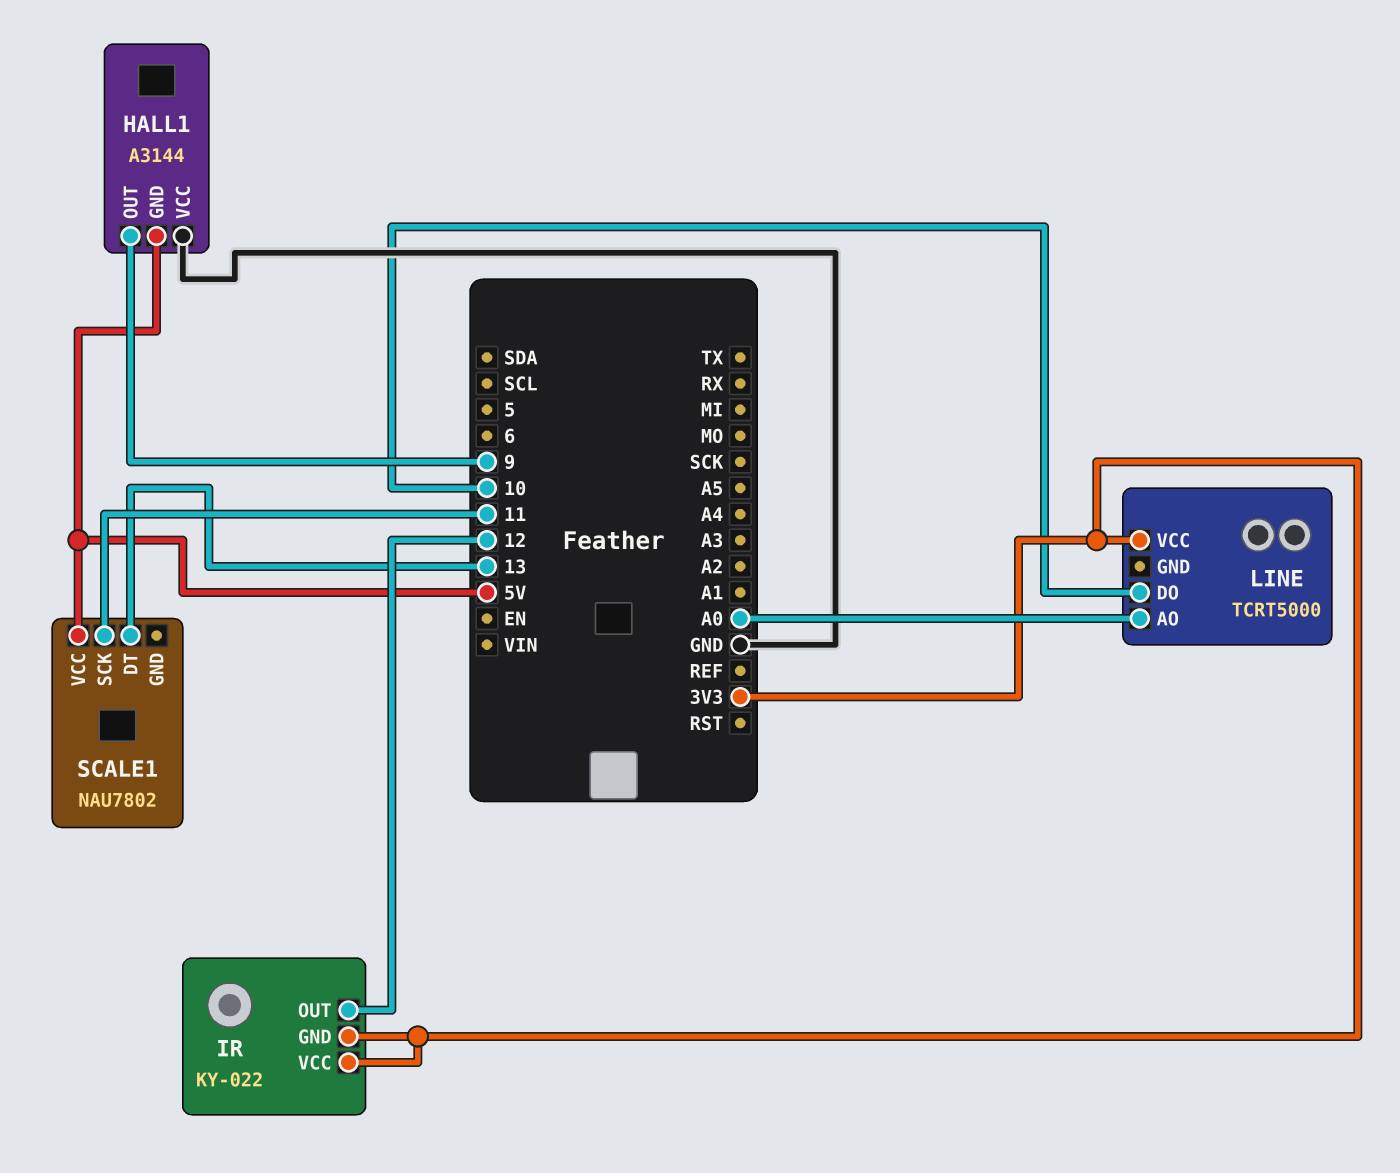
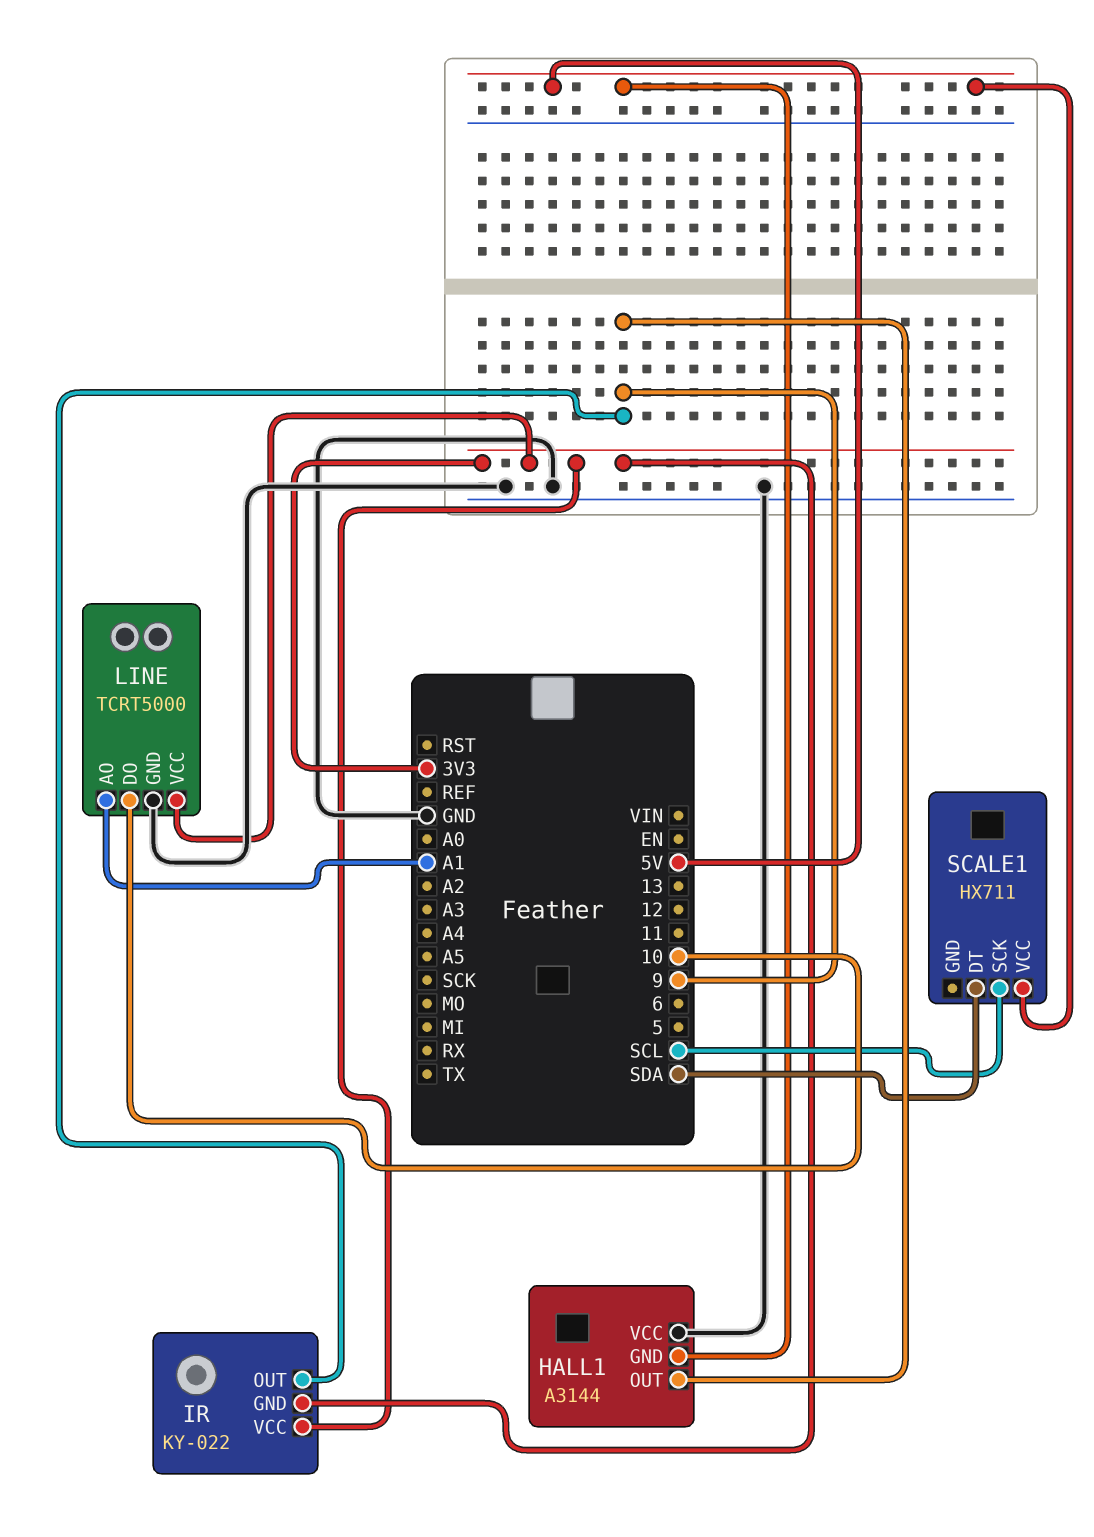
IR pin OUT: 12 -> 9
LINE pin AO: A0 -> A1
LINE pin GND: none -> GND
SCALE1: NAU7802 -> HX711
SCALE1 pin DT: 13 -> SDA
SCALE1 pin SCK: 11 -> SCL

